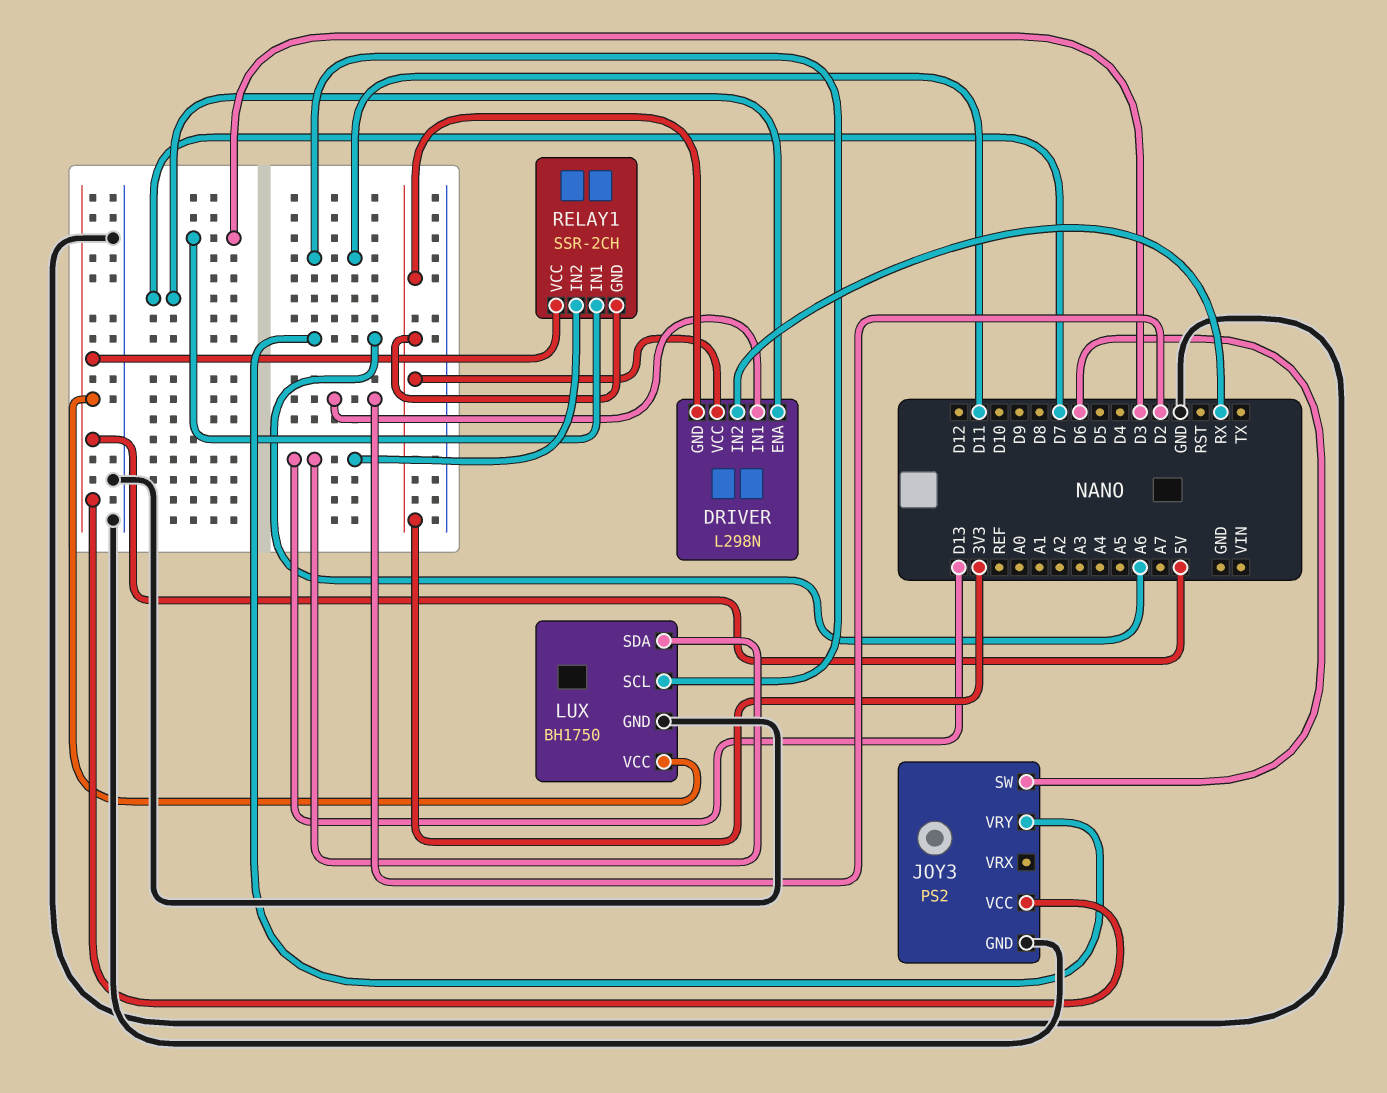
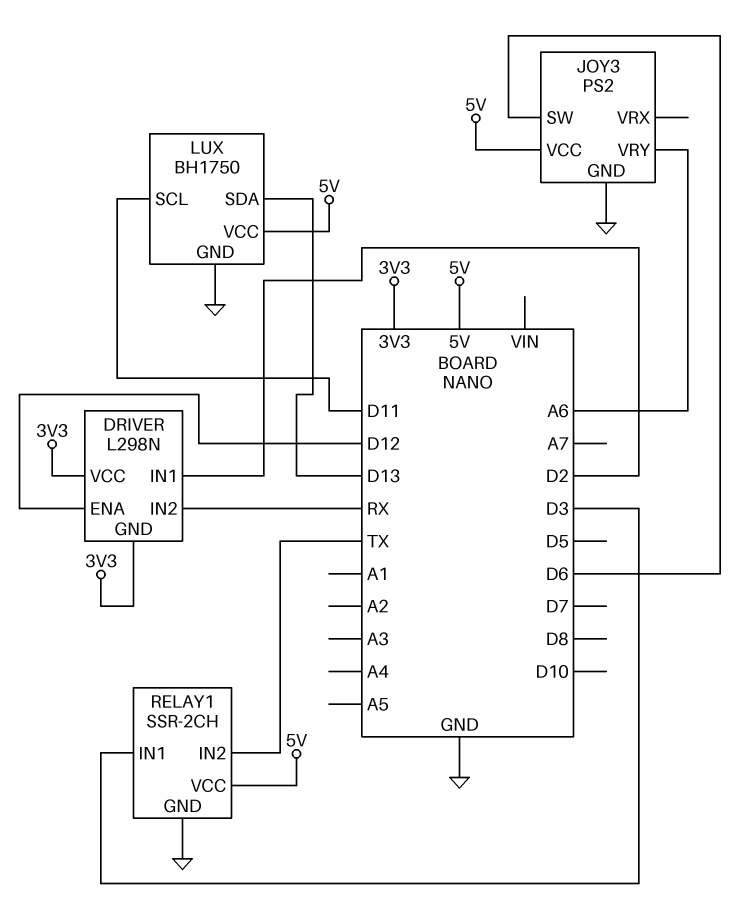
DRIVER pin ENA: D7 -> D12
RELAY1 pin GND: 3V3 -> GND
RELAY1 pin IN2: D13 -> TX

